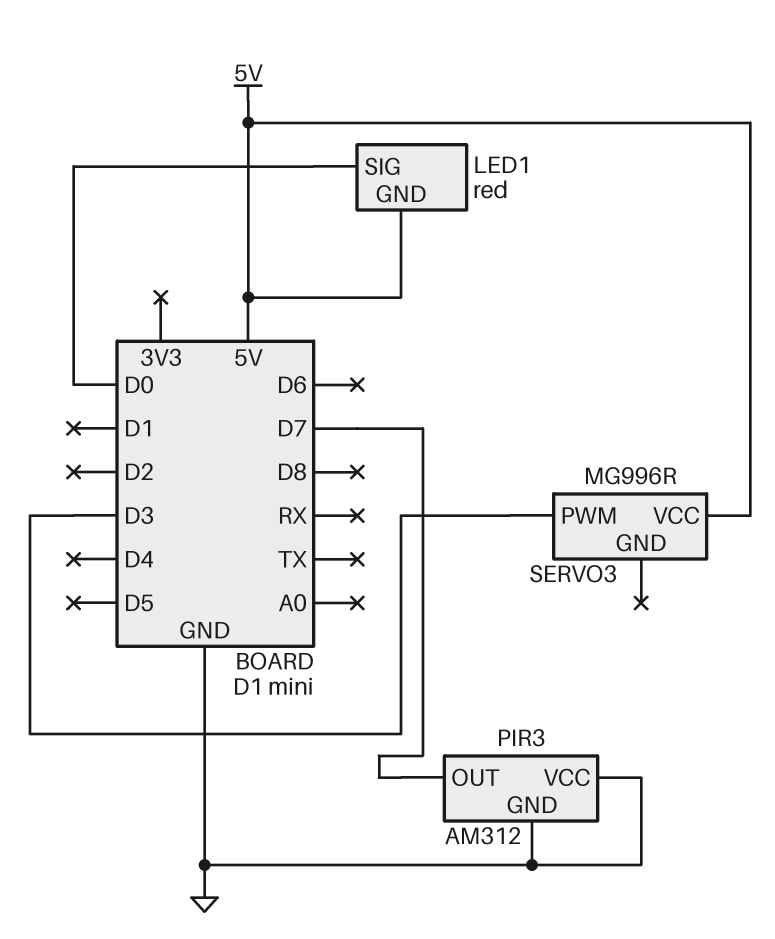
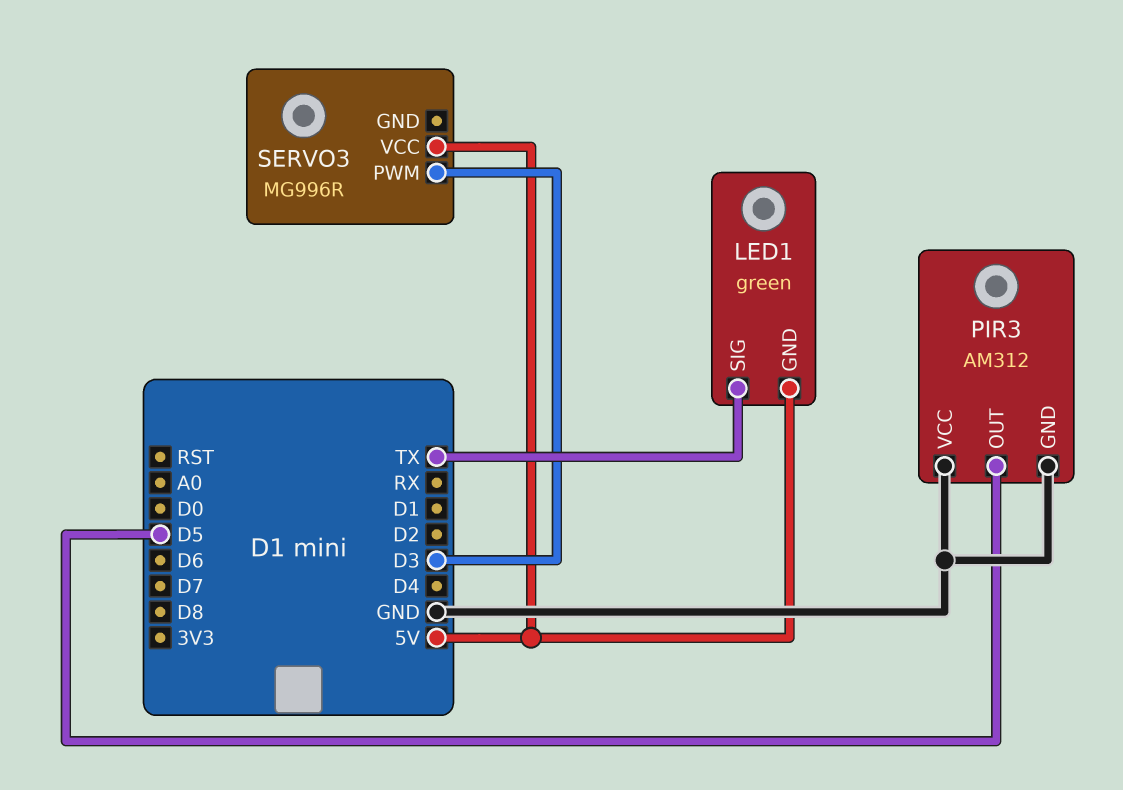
LED1: red -> green
LED1 pin SIG: D0 -> TX
PIR3 pin OUT: D7 -> D5

